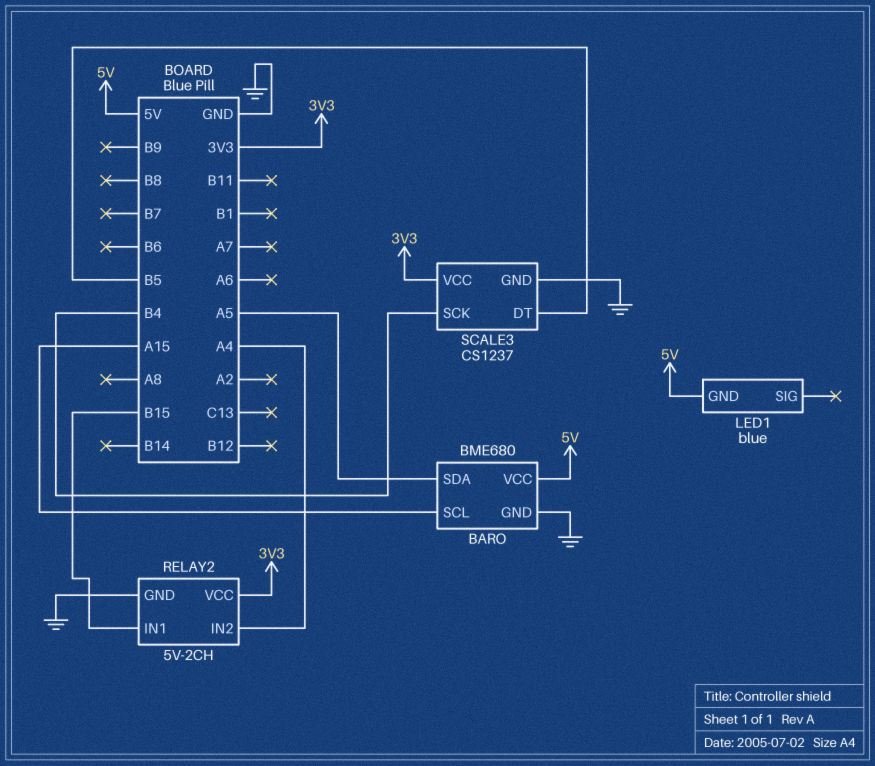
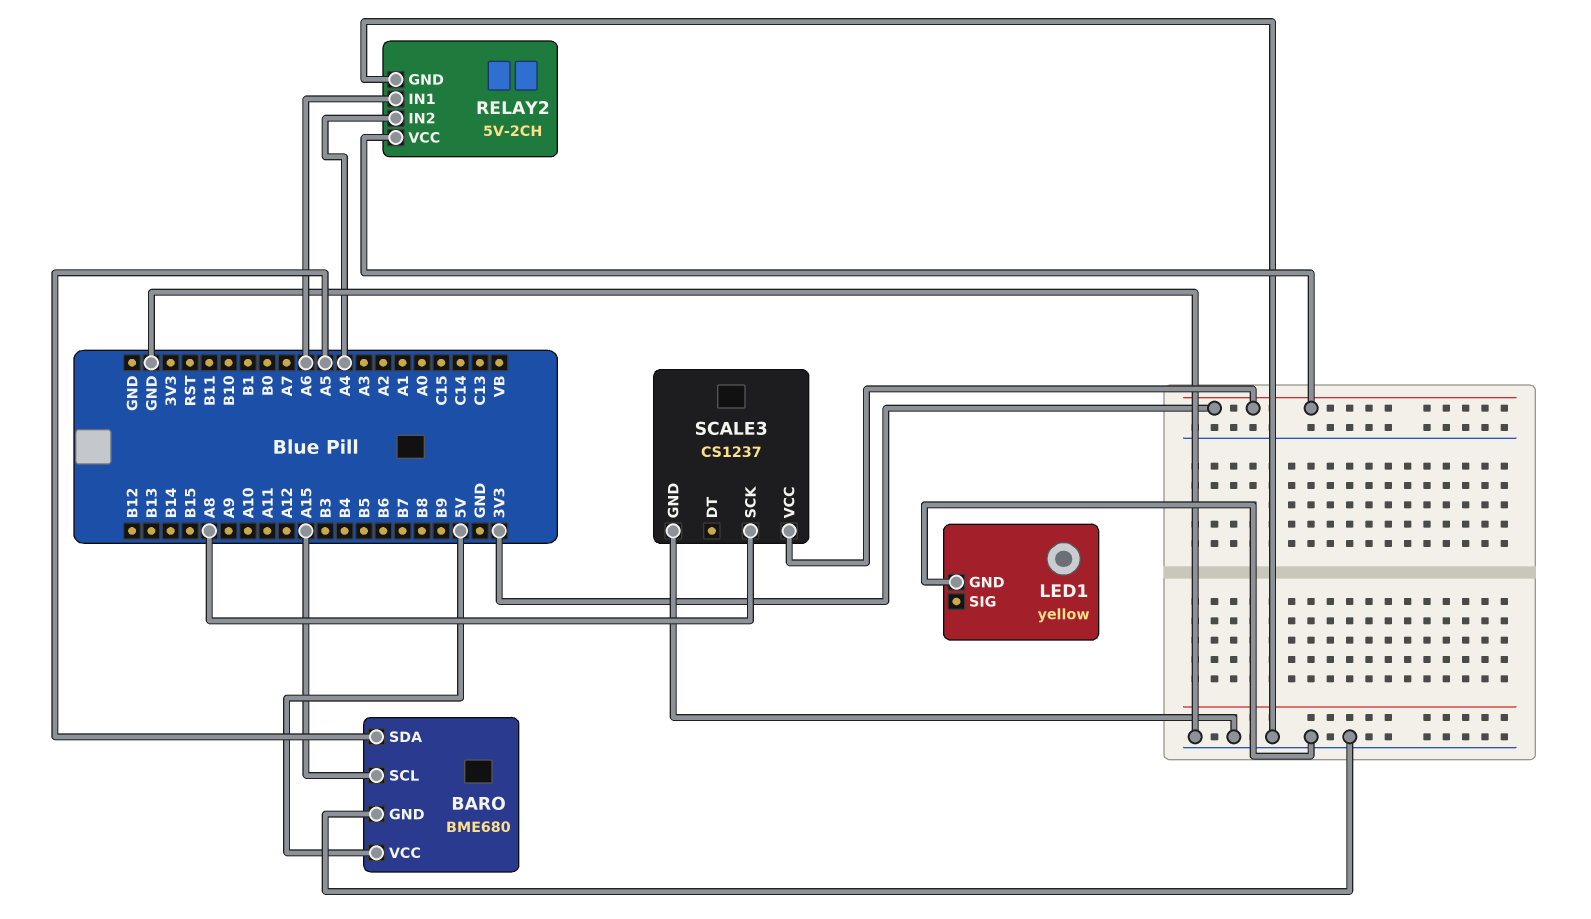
LED1: blue -> yellow
LED1 pin GND: 5V -> GND
RELAY2 pin IN1: B15 -> A6
SCALE3 pin DT: B5 -> none
SCALE3 pin SCK: B4 -> A8

